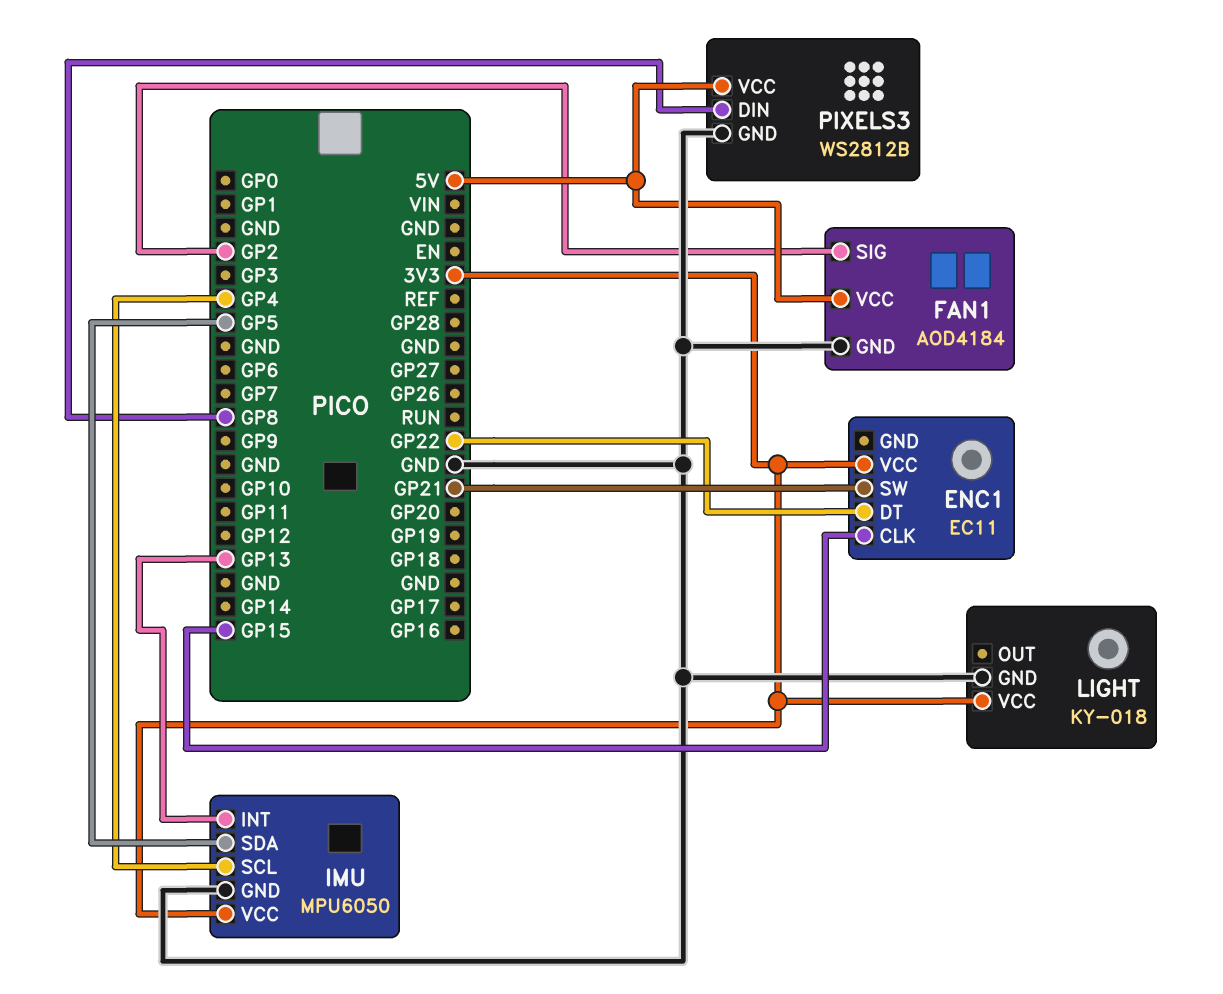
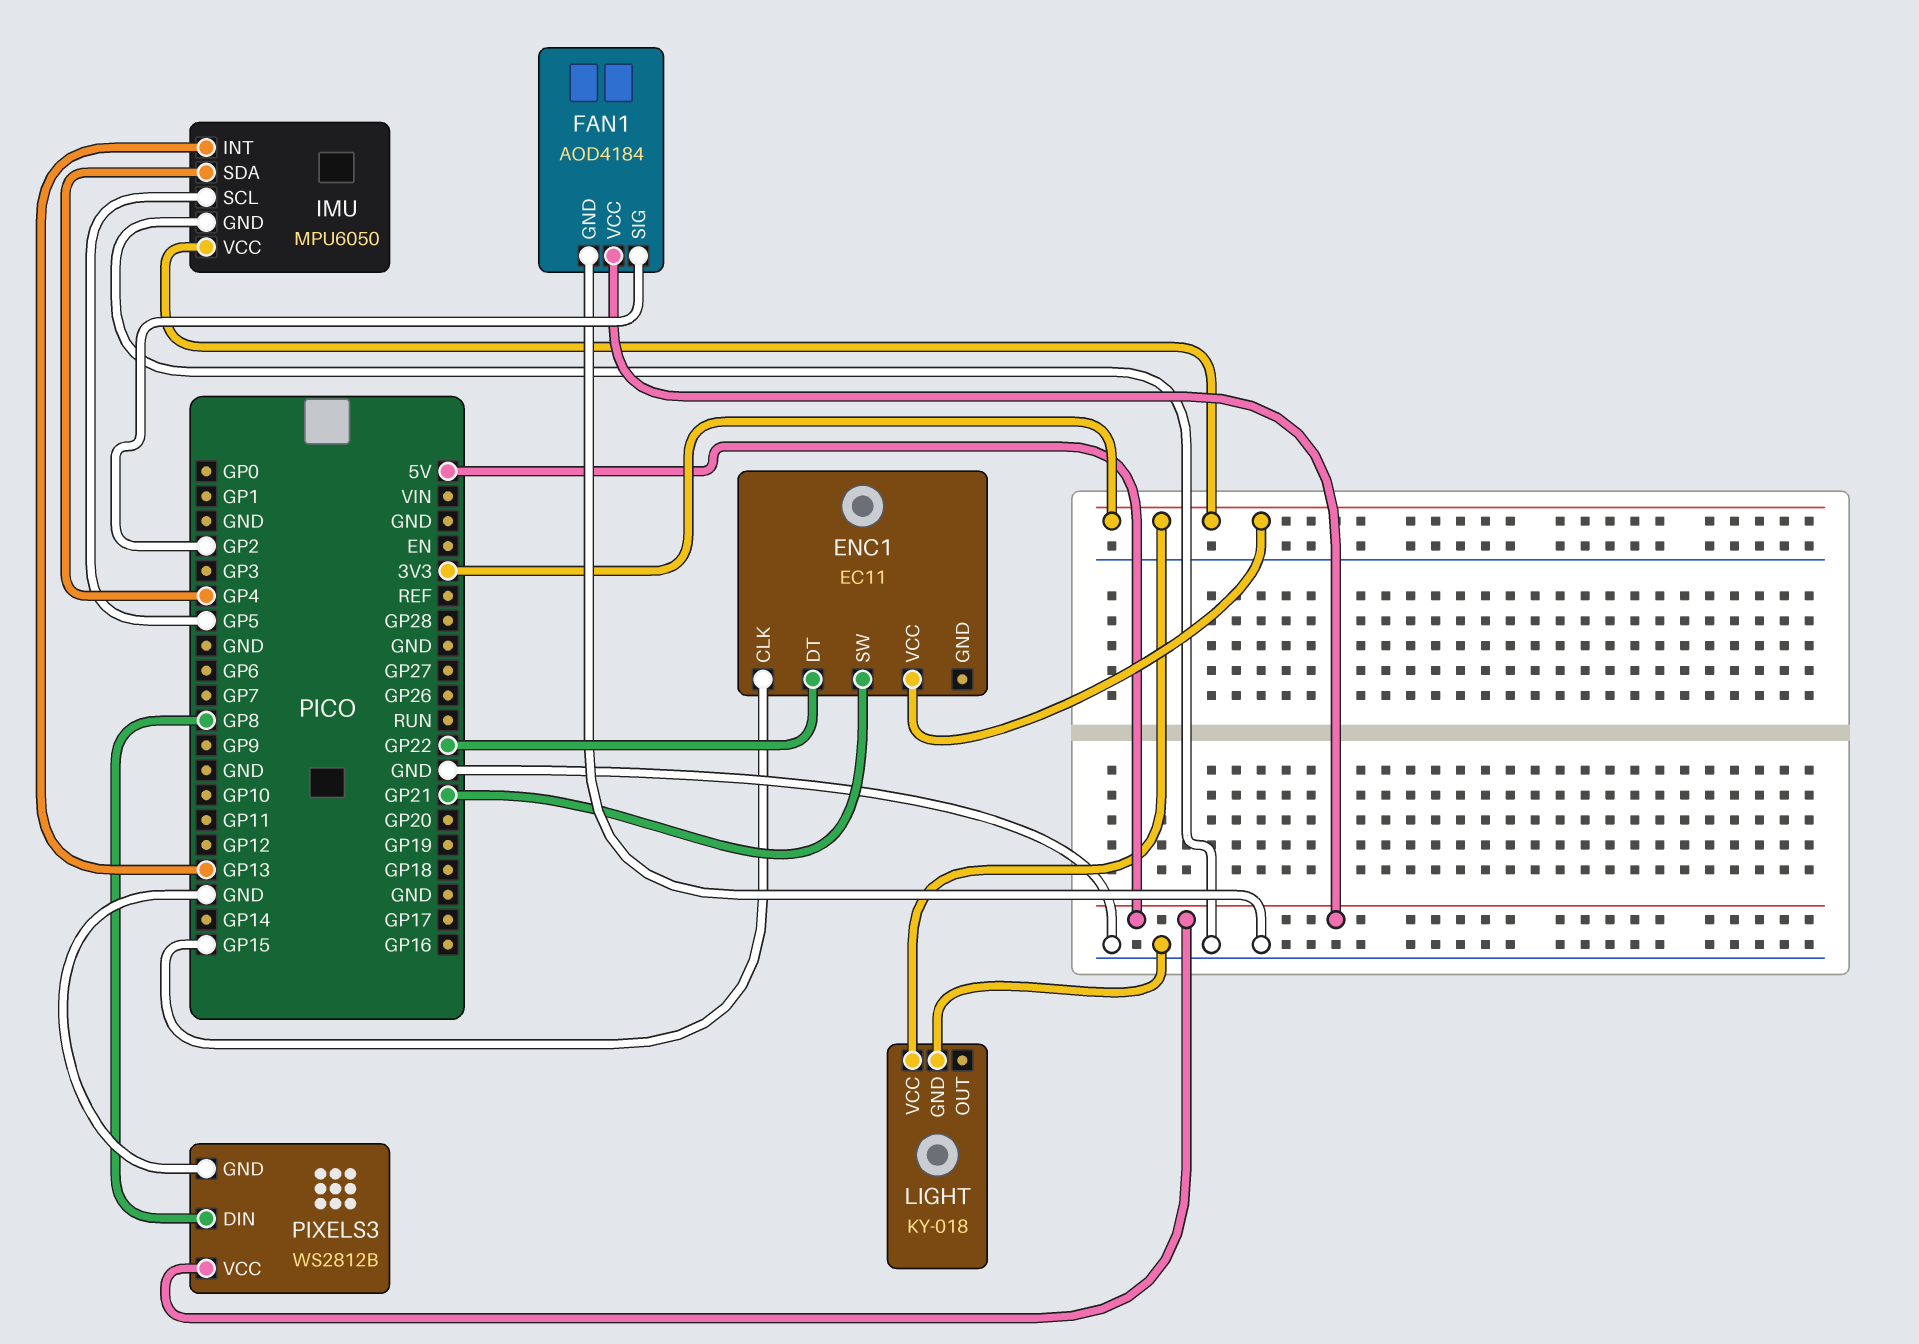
IMU pin SCL: GP4 -> GP5
IMU pin SDA: GP5 -> GP4

